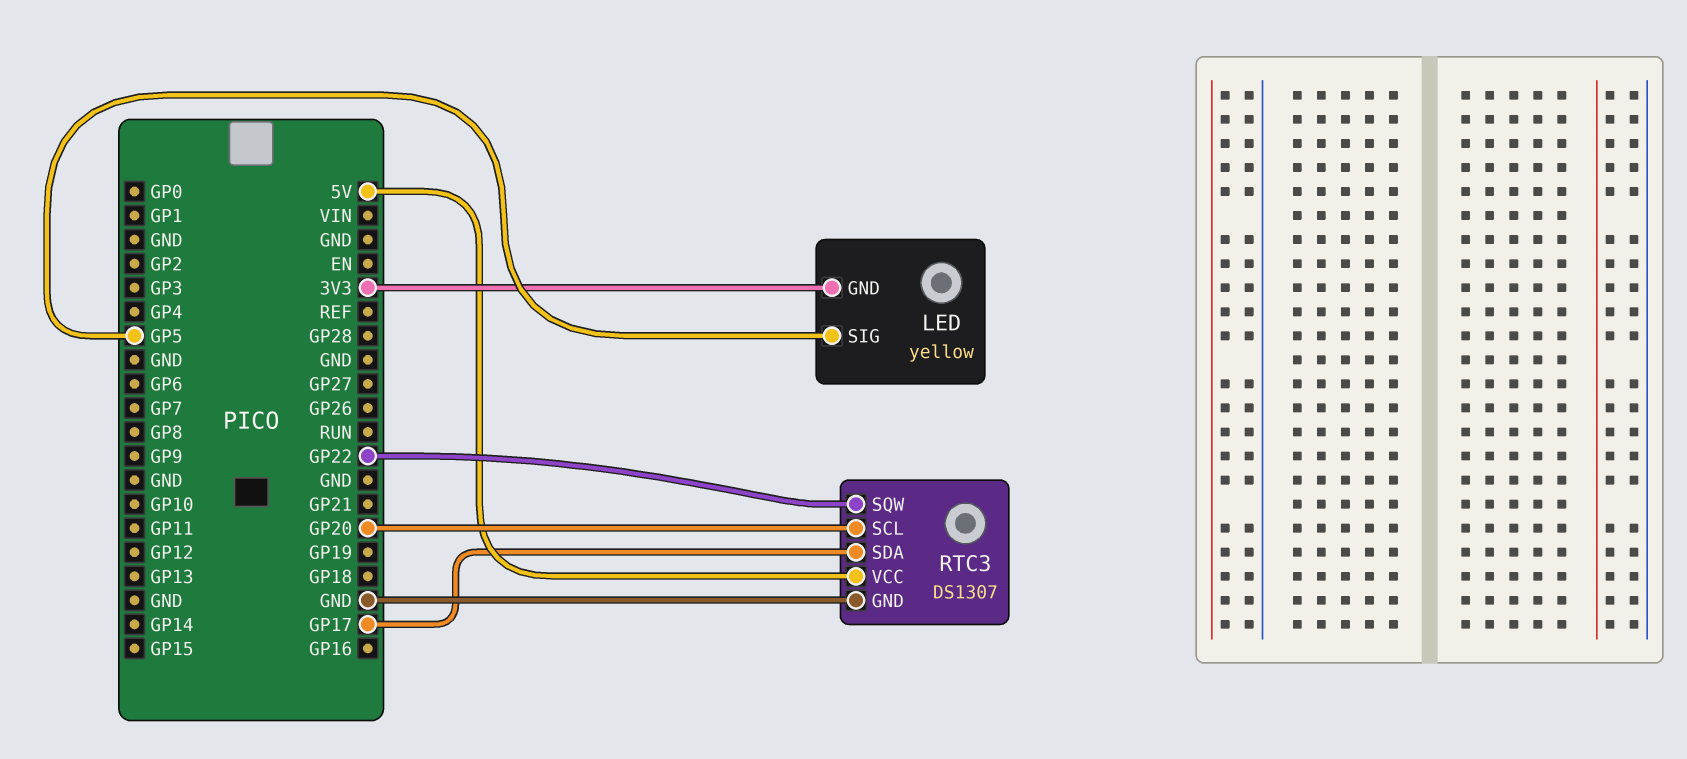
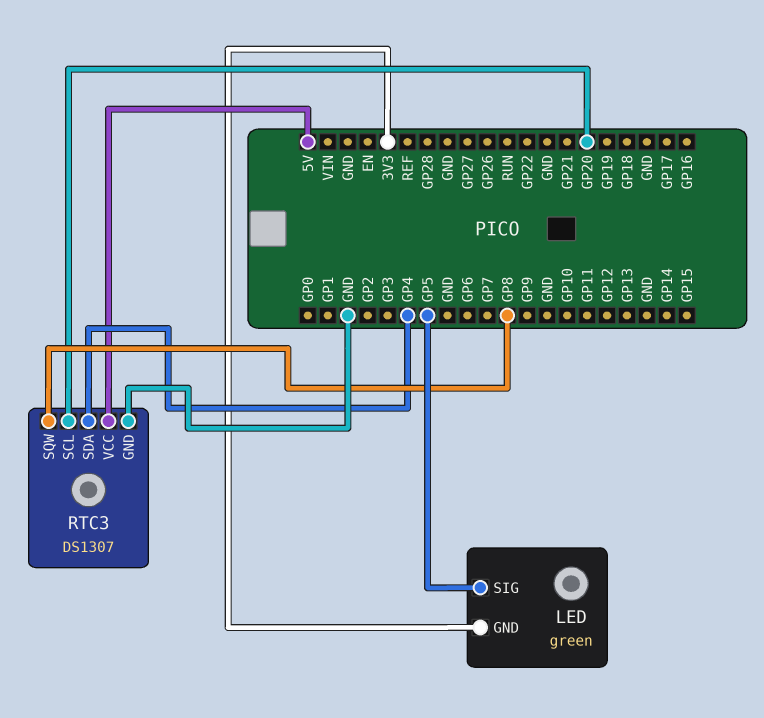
LED: yellow -> green
RTC3 pin SDA: GP17 -> GP4
RTC3 pin SQW: GP22 -> GP8

